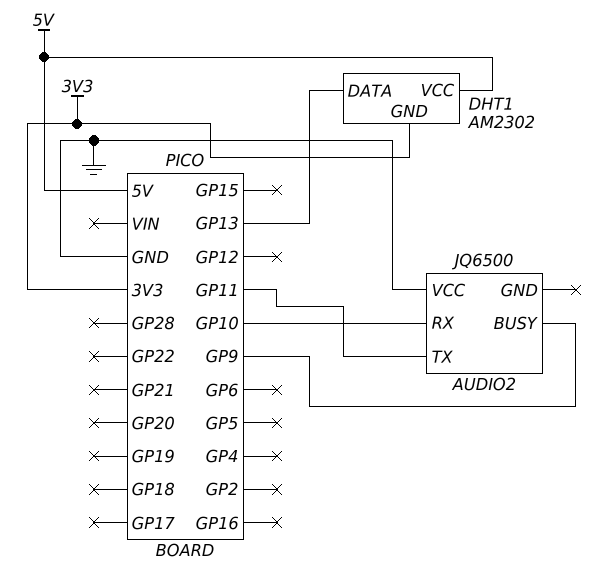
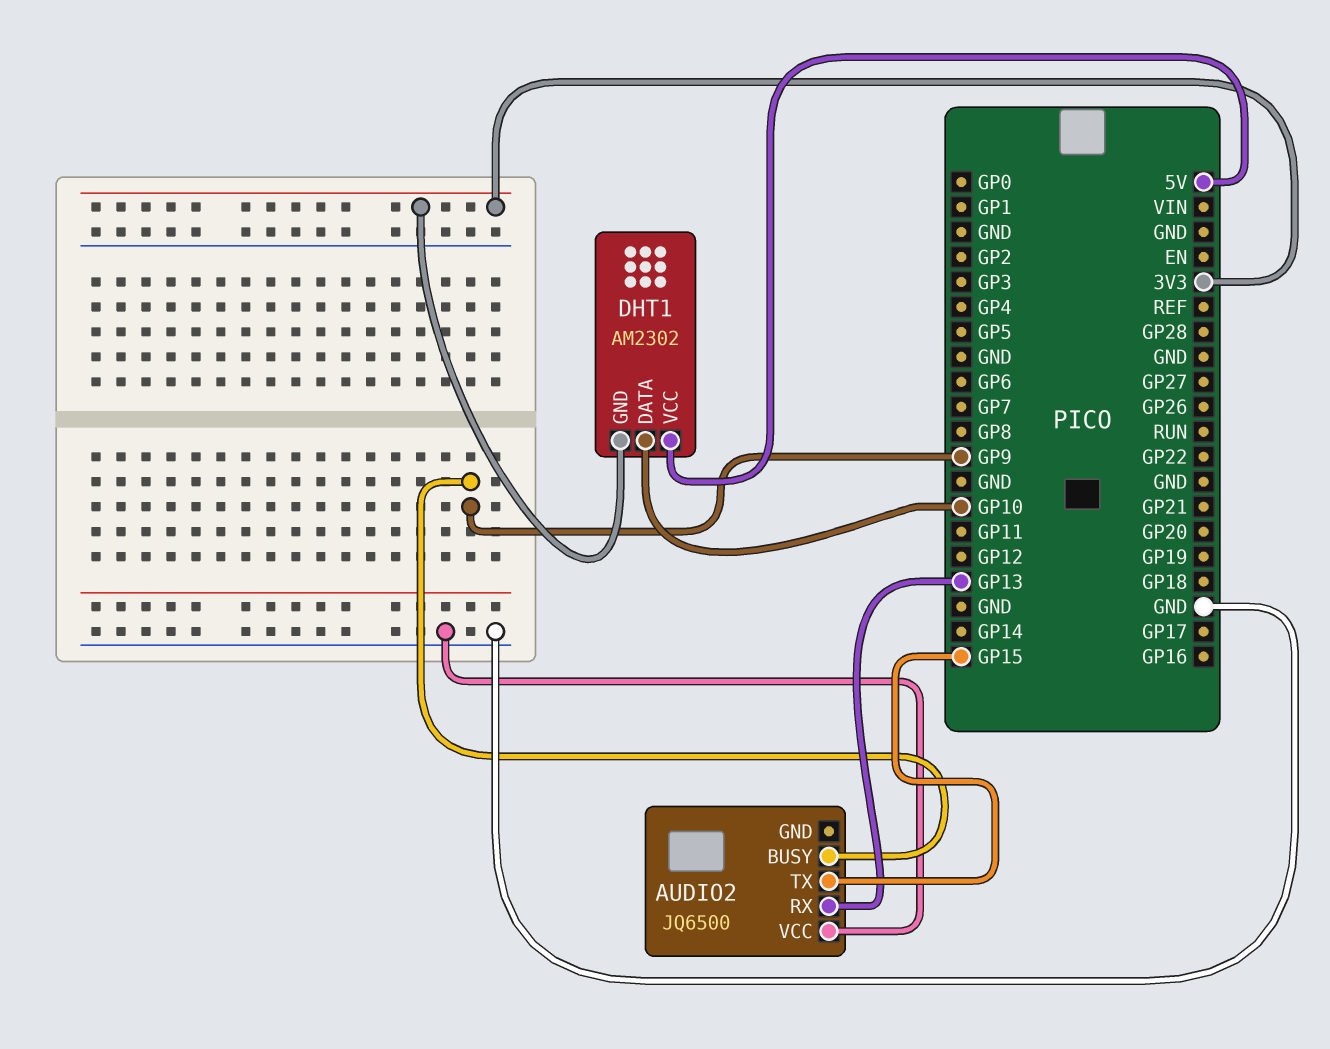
AUDIO2 pin RX: GP10 -> GP13
AUDIO2 pin TX: GP11 -> GP15
DHT1 pin DATA: GP13 -> GP10

